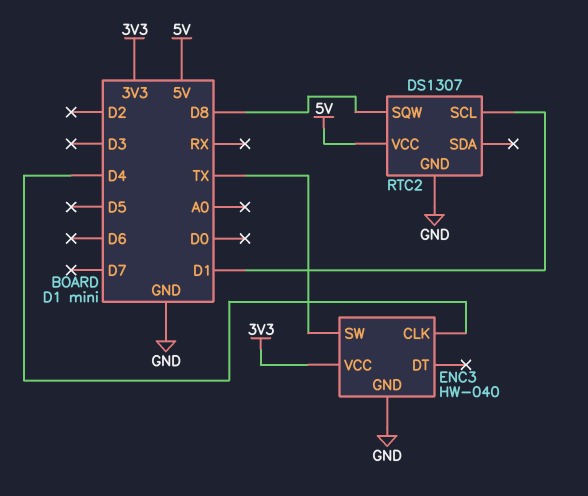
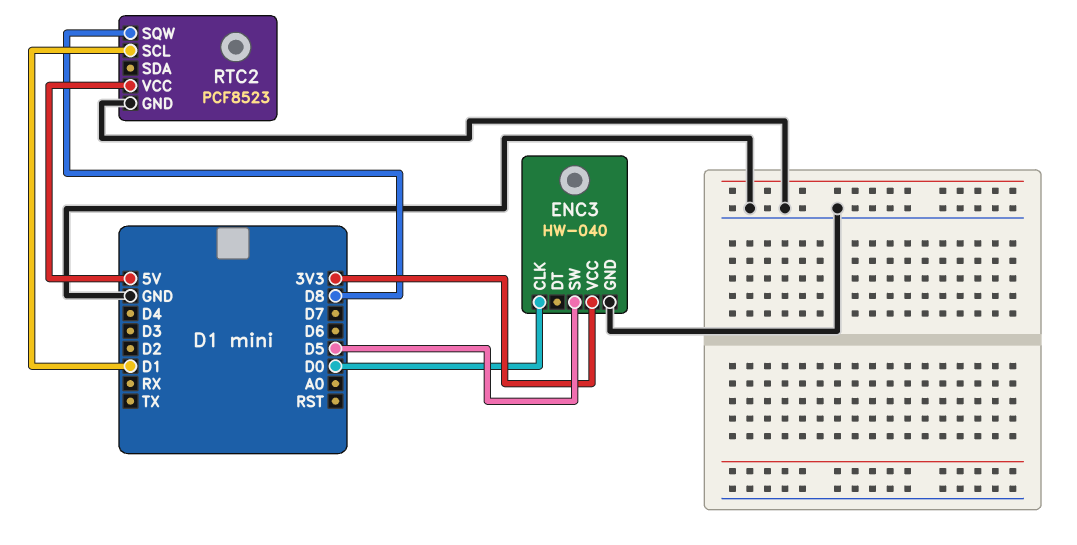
ENC3 pin CLK: D4 -> D0
ENC3 pin SW: TX -> D5
RTC2: DS1307 -> PCF8523

